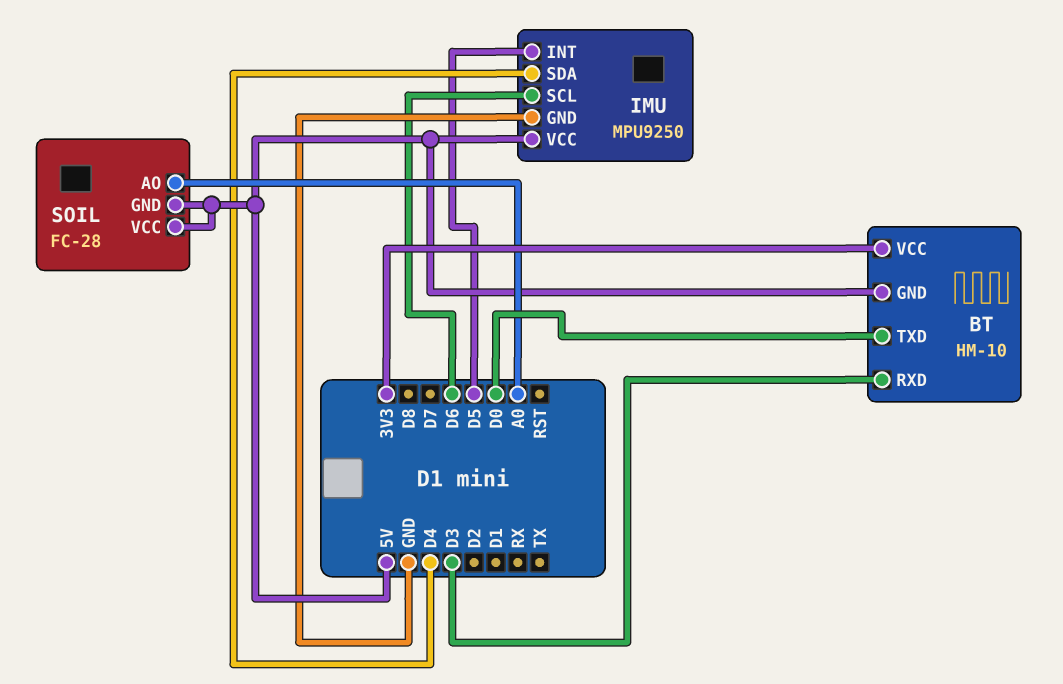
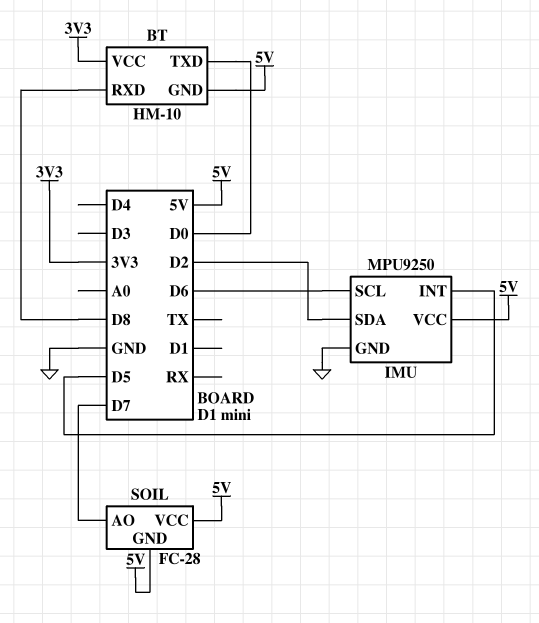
BT pin RXD: D3 -> D8
IMU pin SDA: D4 -> D2
SOIL pin AO: A0 -> D7

